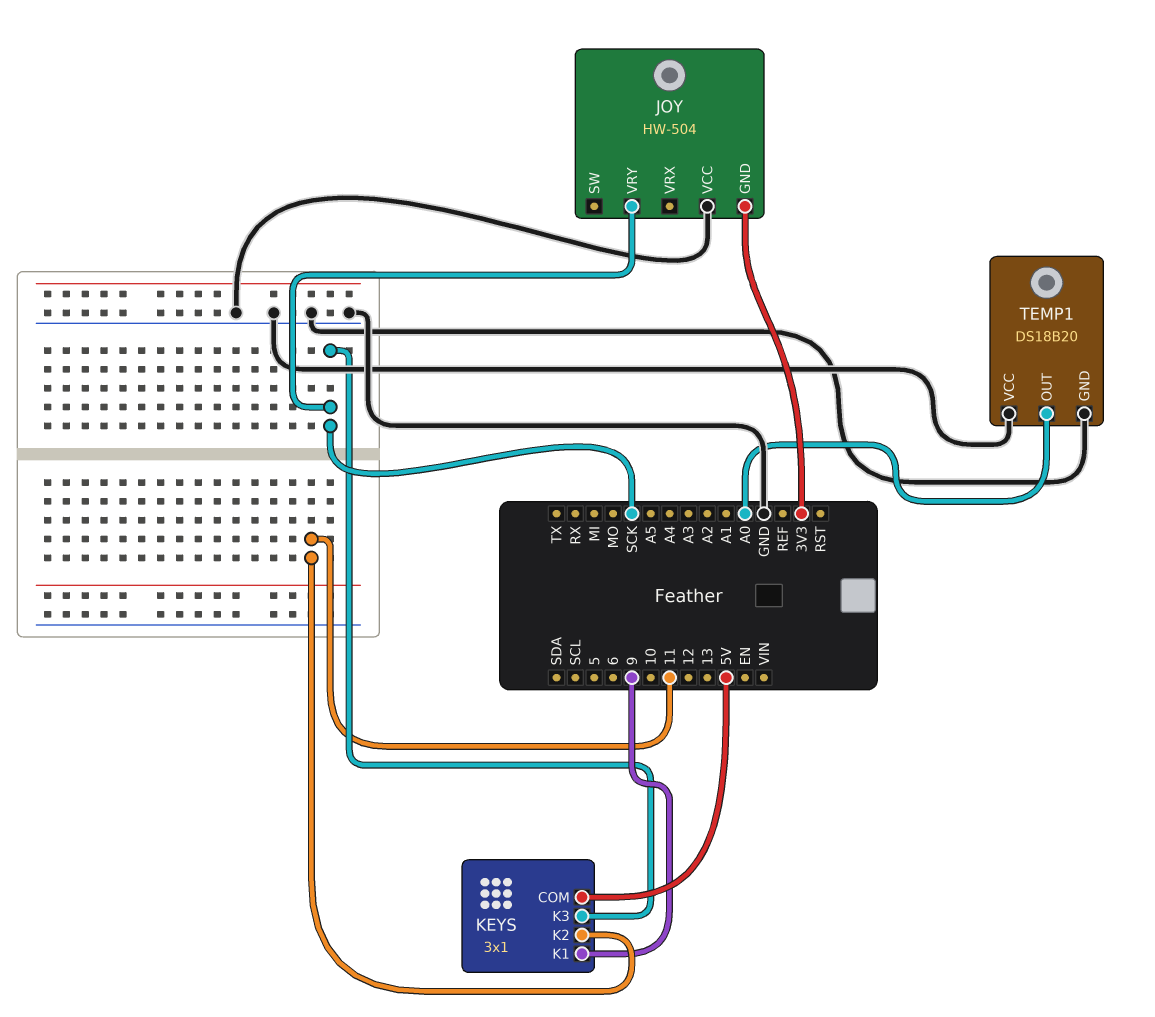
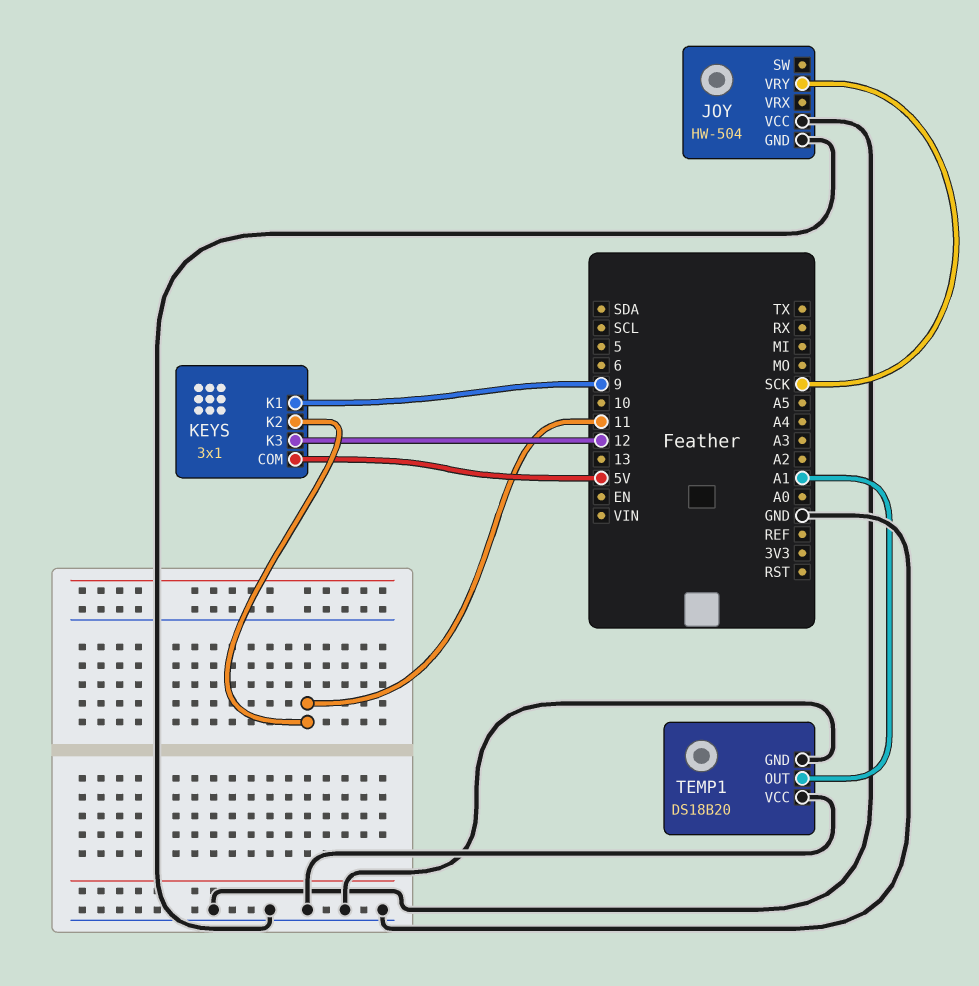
JOY pin GND: 3V3 -> GND
KEYS pin K3: SCK -> 12
TEMP1 pin OUT: A0 -> A1

